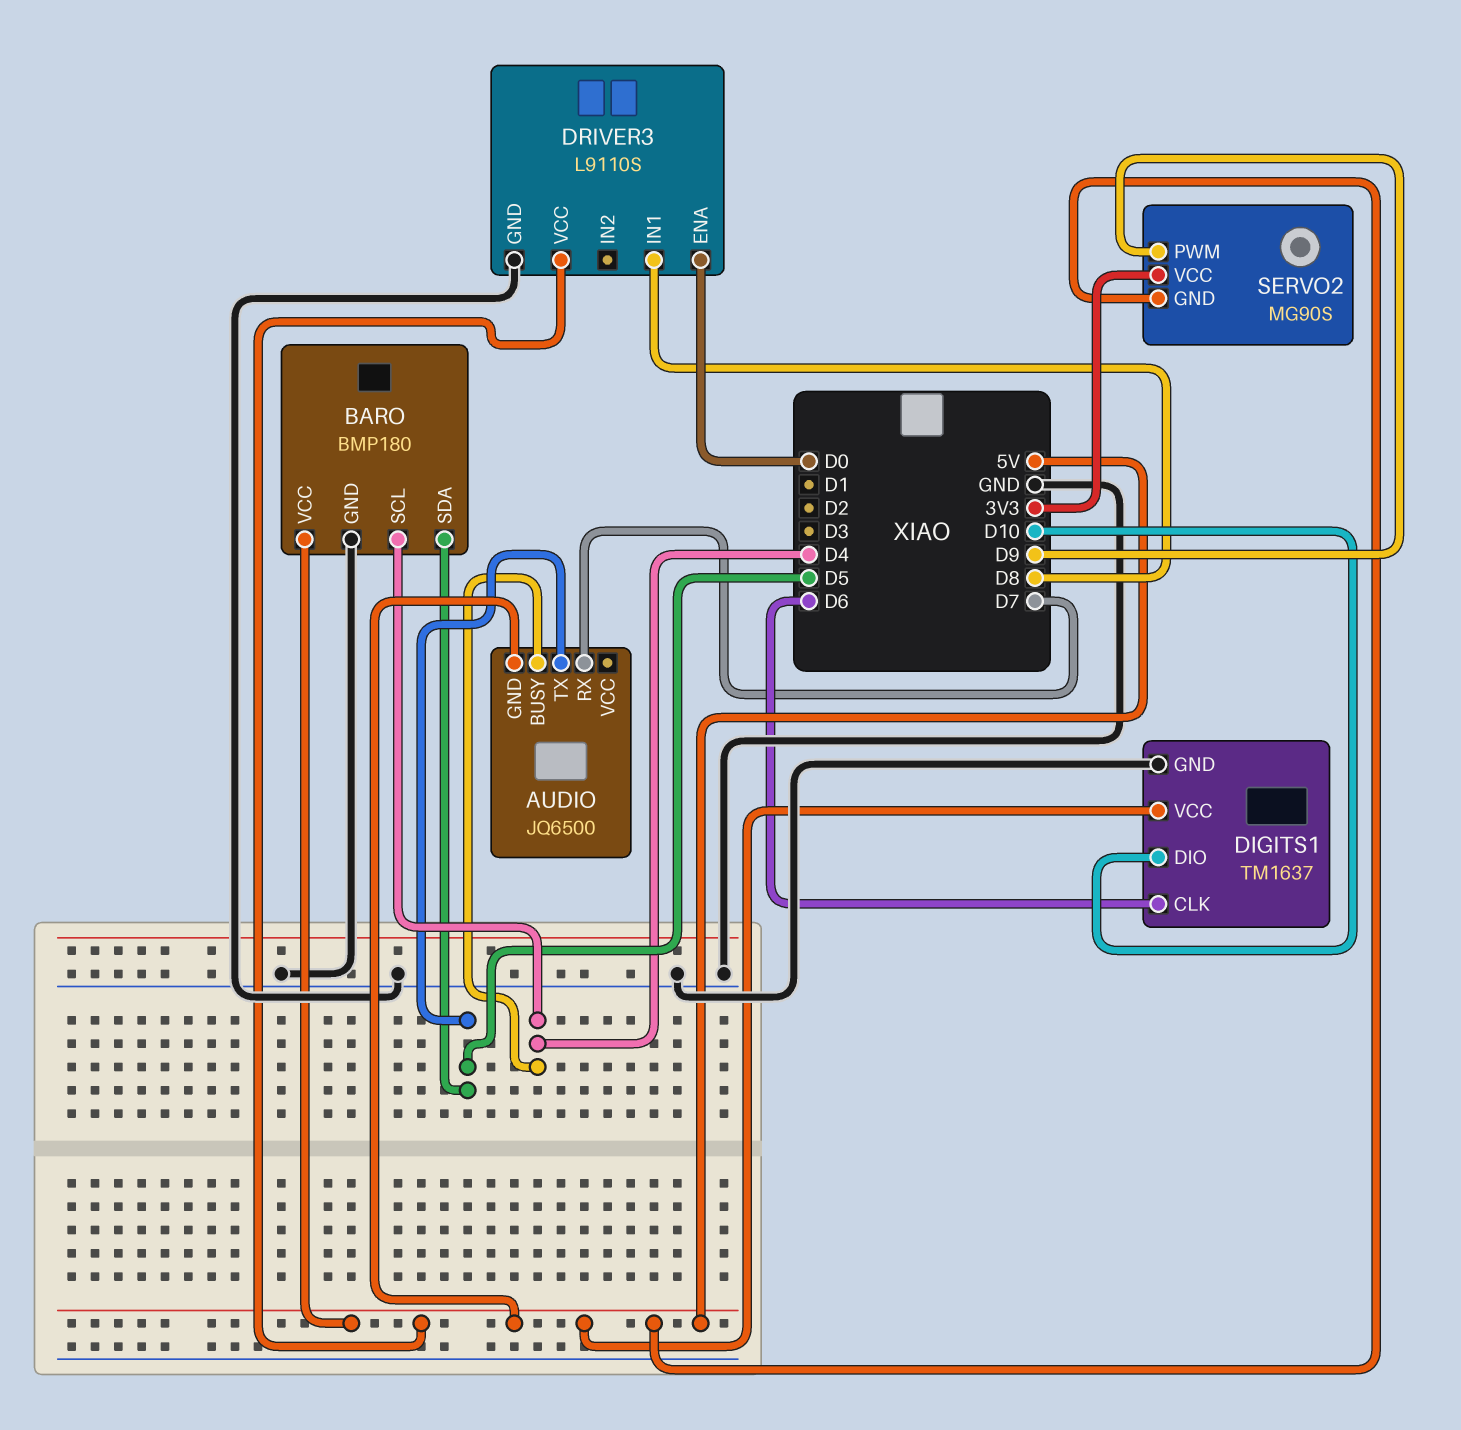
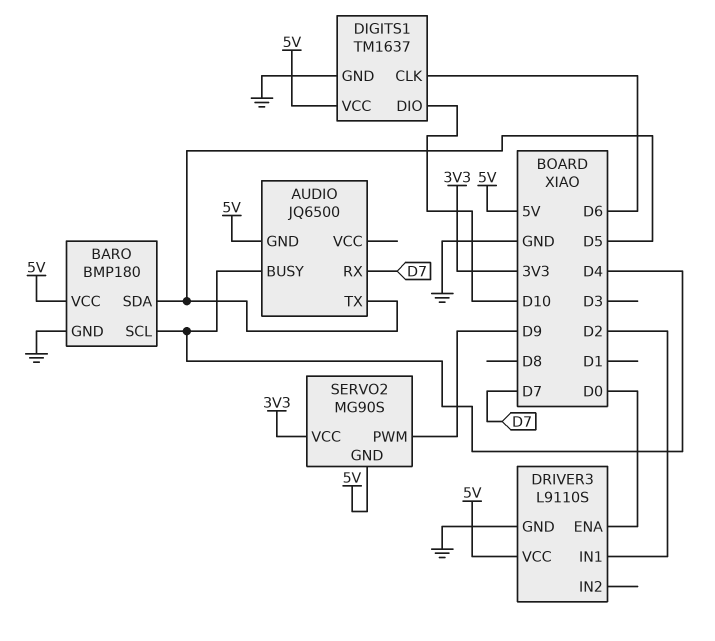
DRIVER3 pin IN1: D8 -> D2

